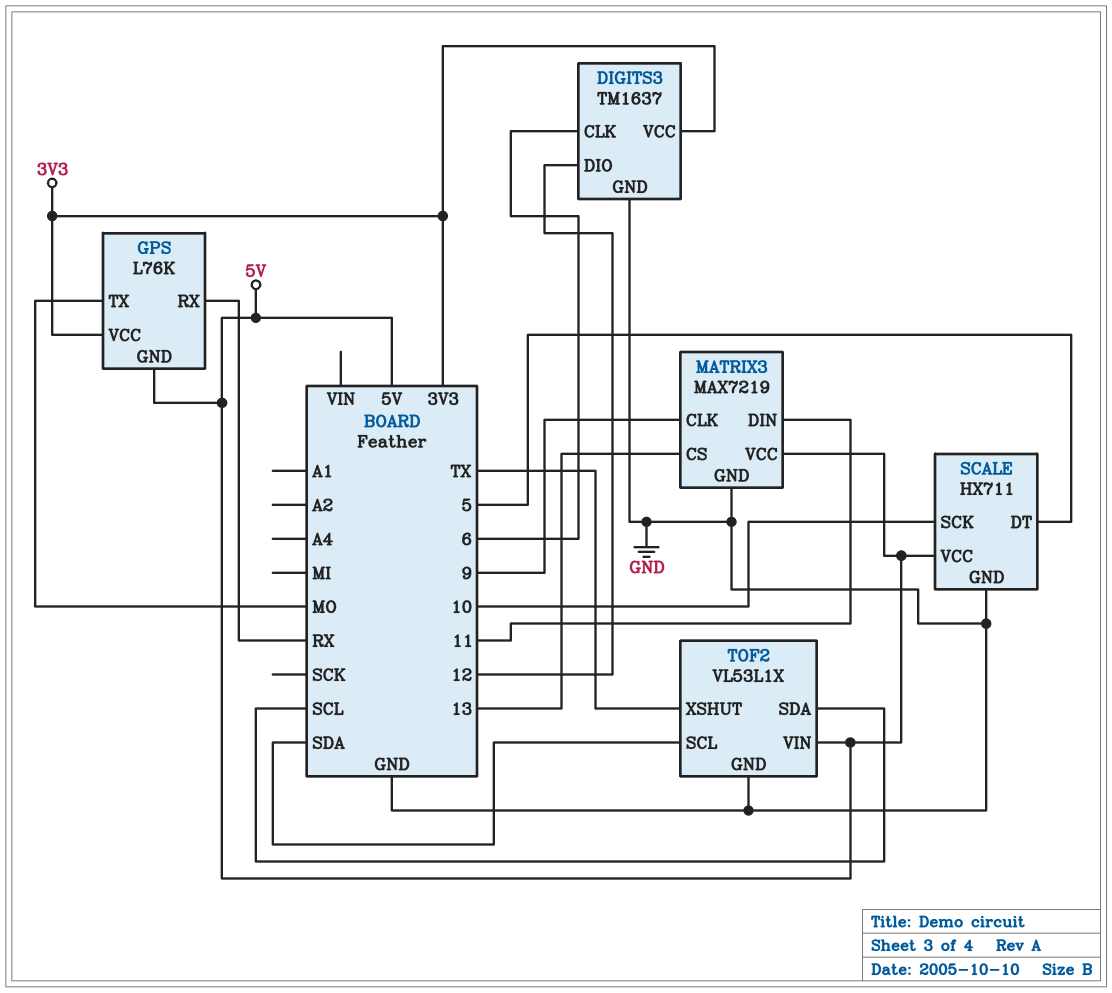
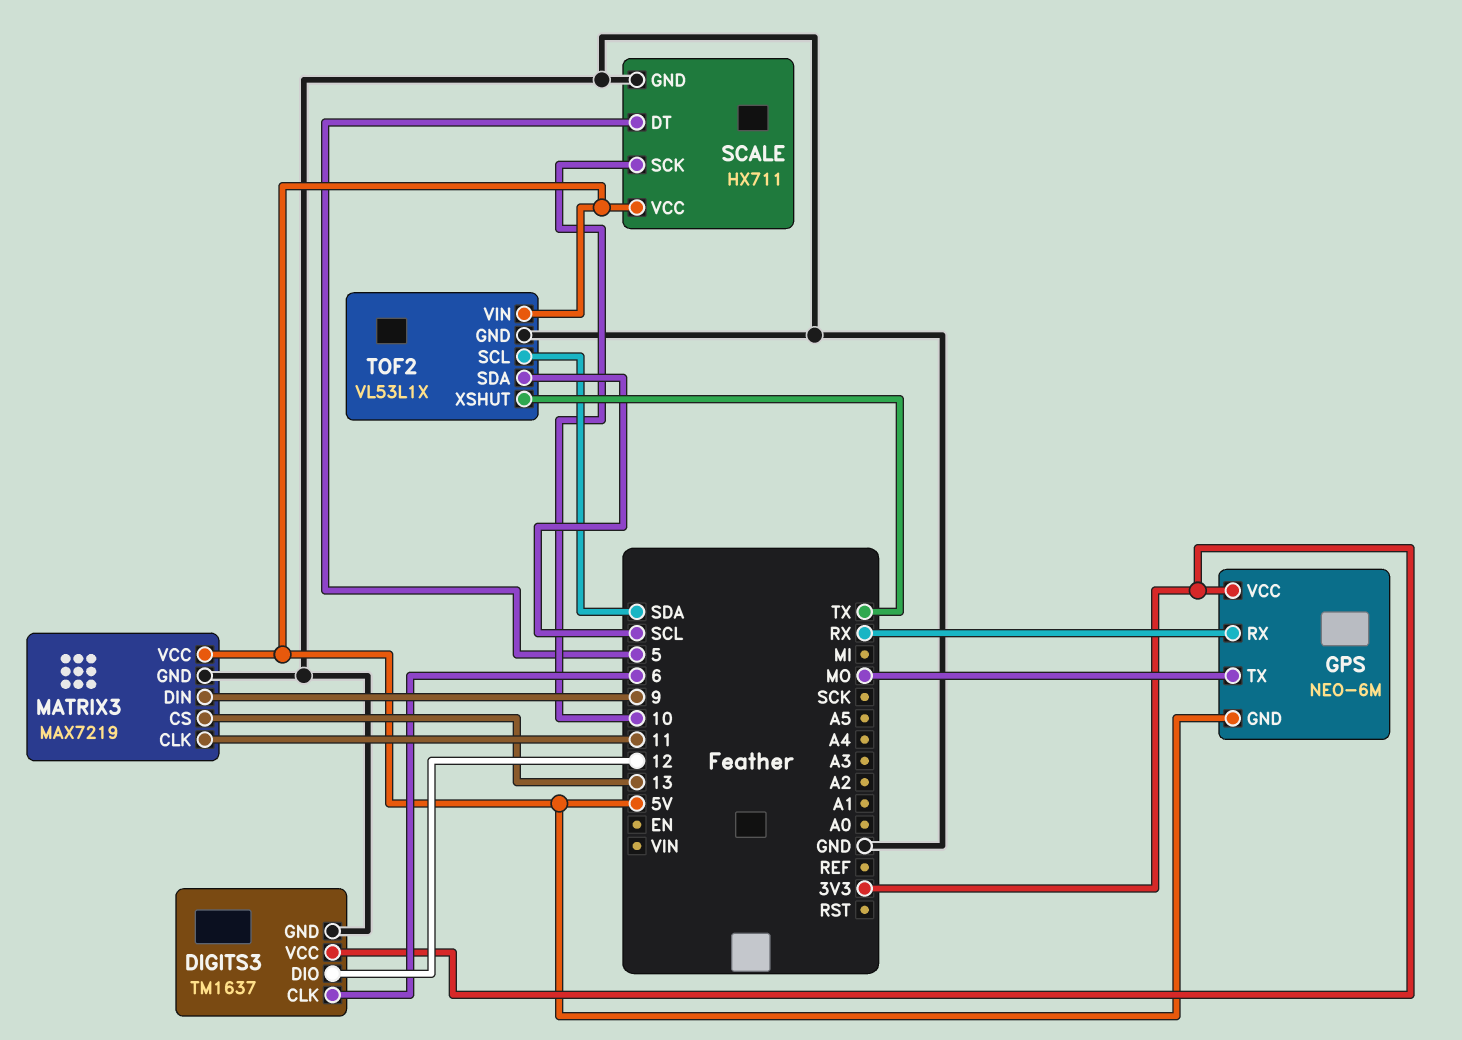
GPS: L76K -> NEO-6M
MATRIX3 pin CLK: 9 -> 11
MATRIX3 pin DIN: 11 -> 9

